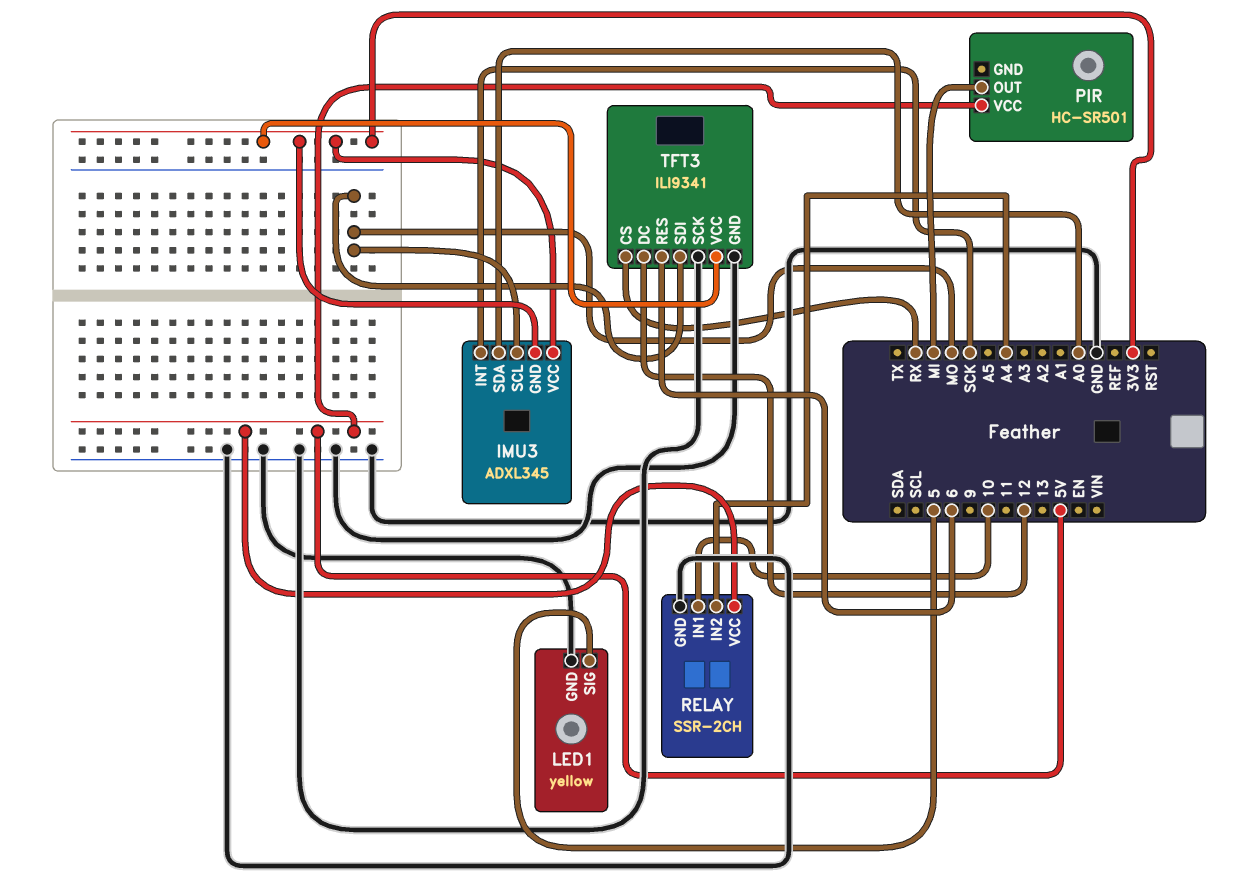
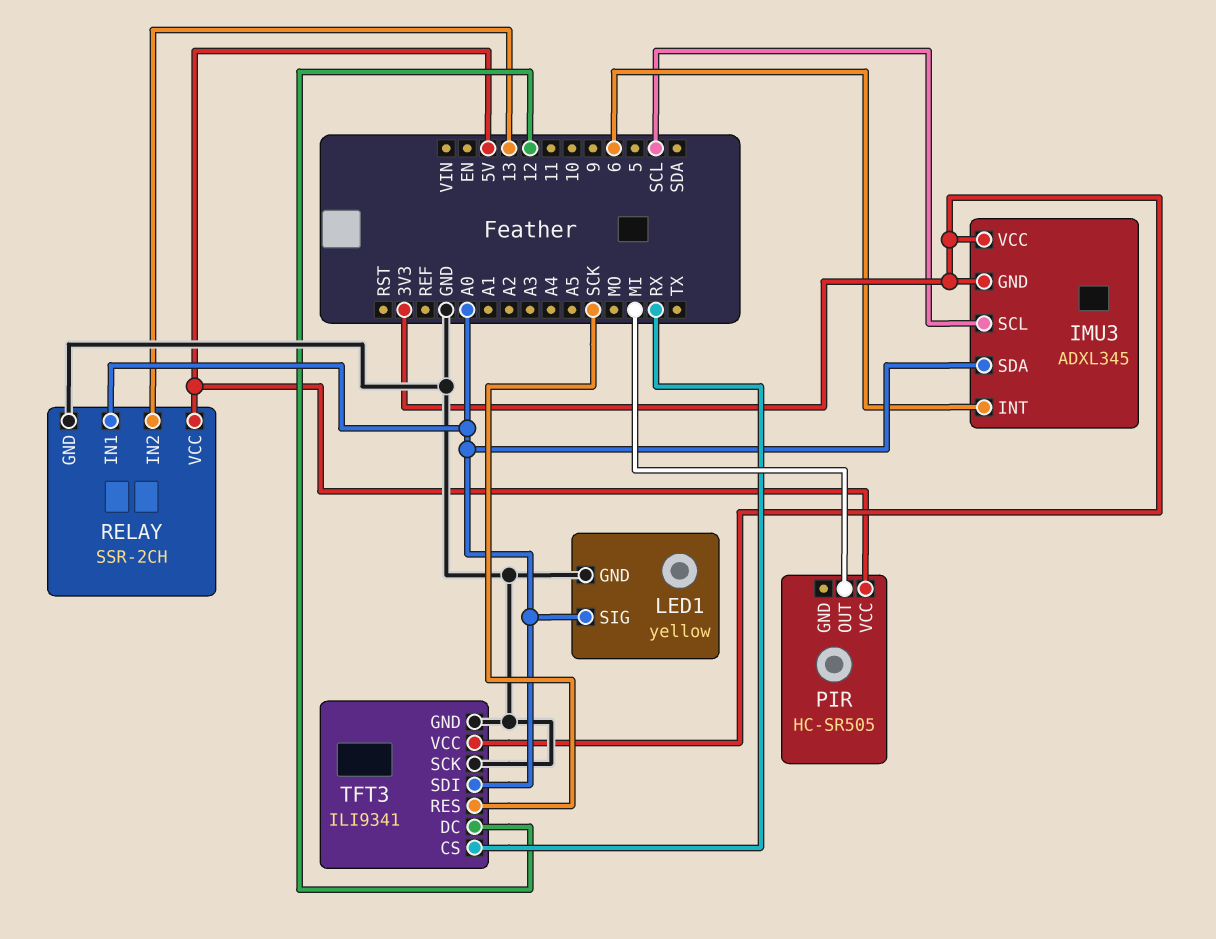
IMU3 pin INT: SCK -> 6
IMU3 pin SCL: MO -> SCL
LED1 pin SIG: 5 -> A0
PIR: HC-SR501 -> HC-SR505
RELAY pin IN1: 10 -> A0
RELAY pin IN2: A4 -> 13
TFT3 pin RES: 6 -> SCK
TFT3 pin SDI: MO -> A0

